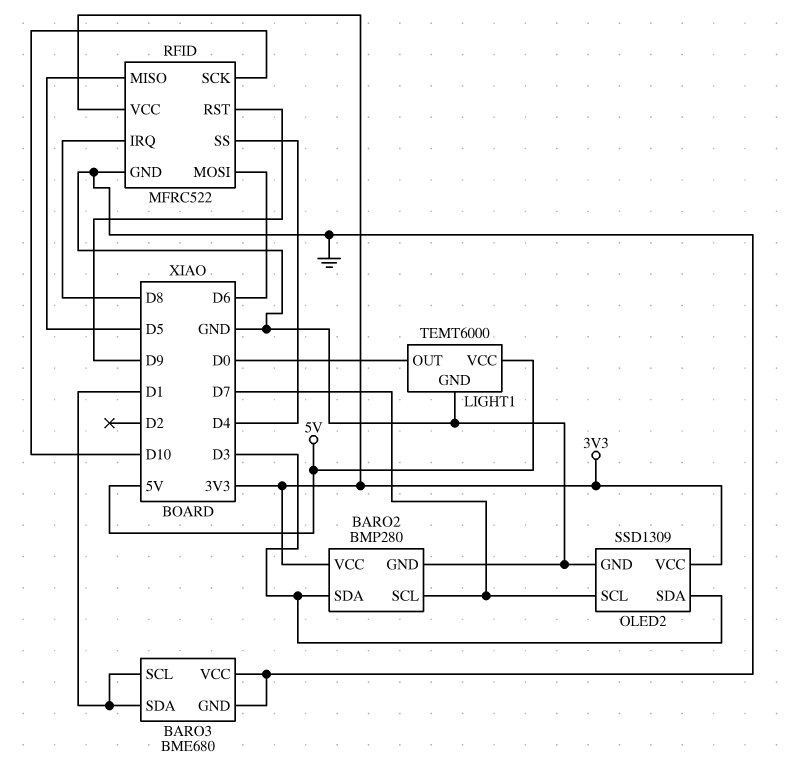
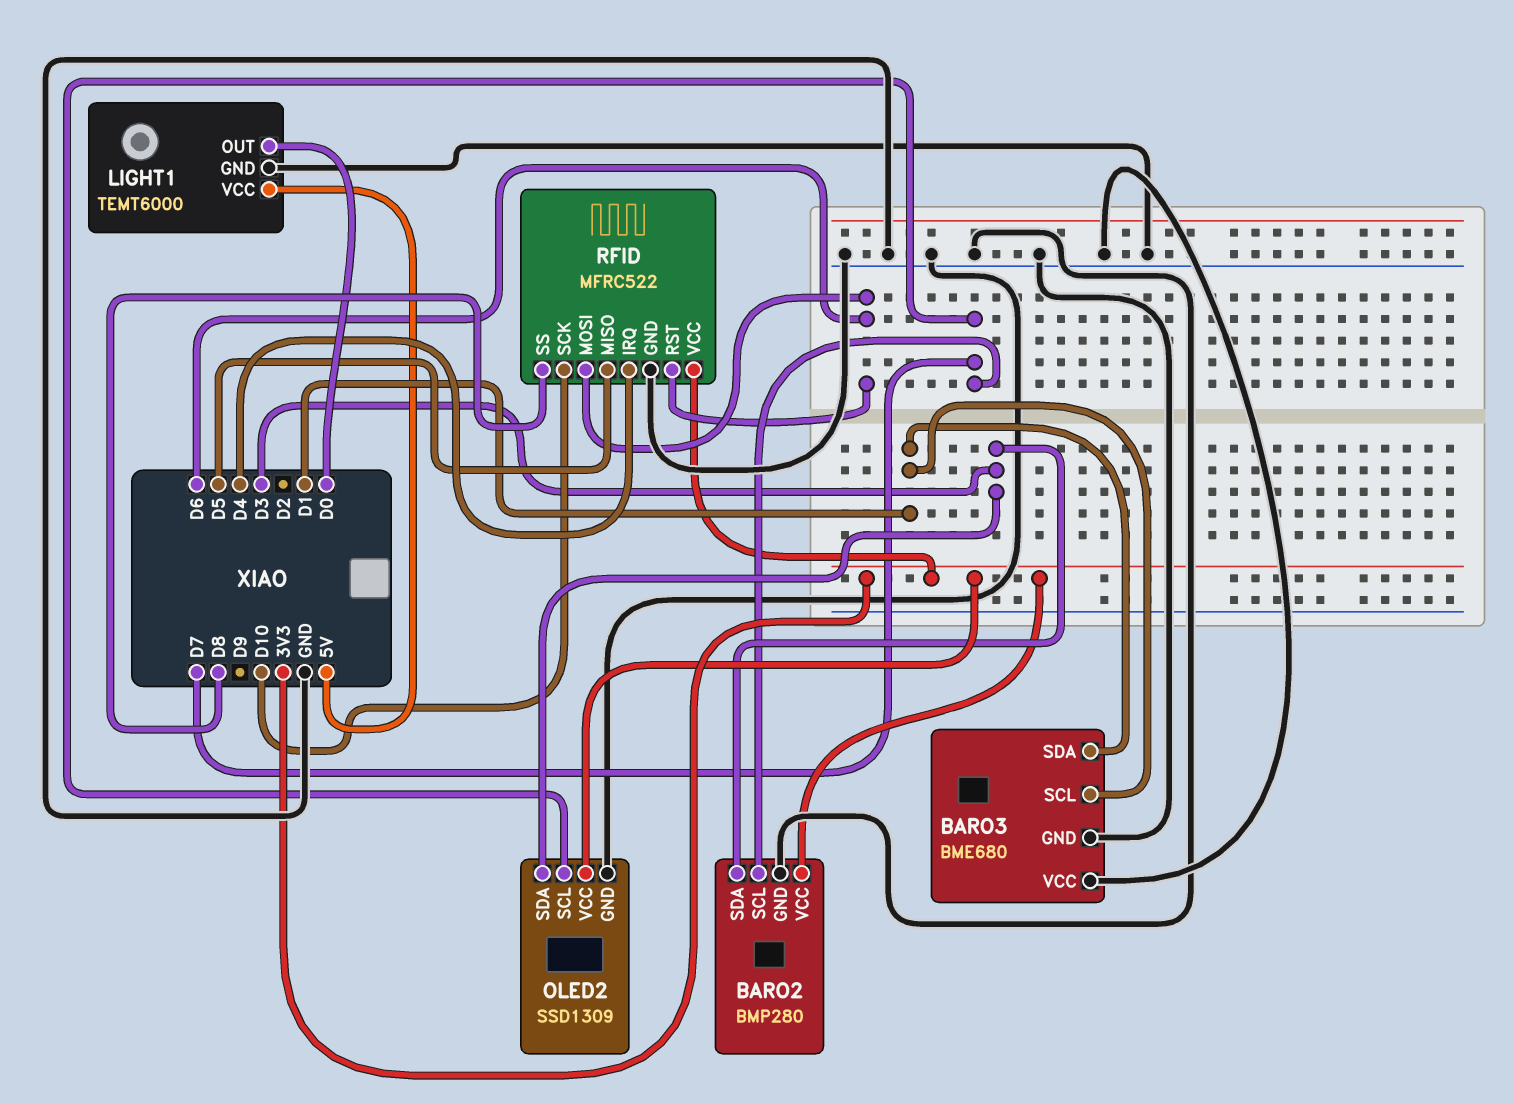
RFID pin IRQ: D8 -> D4
RFID pin RST: D9 -> D6
RFID pin SS: D4 -> D8

